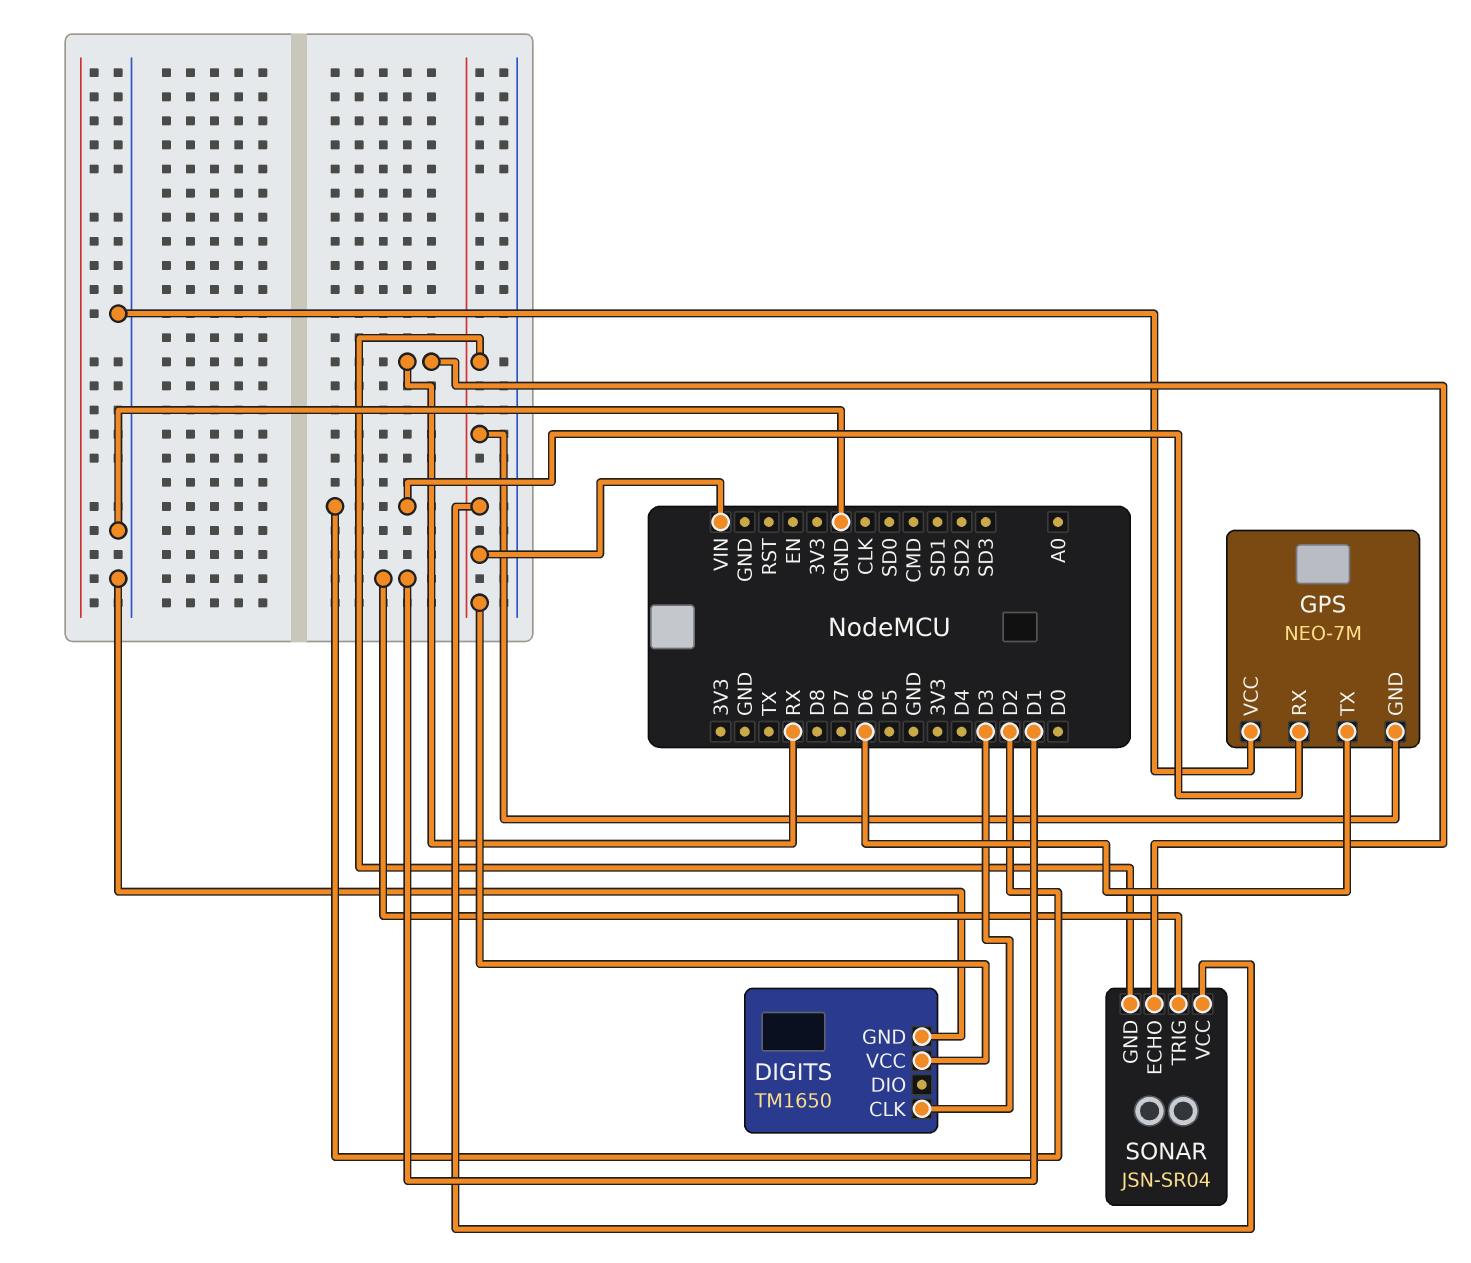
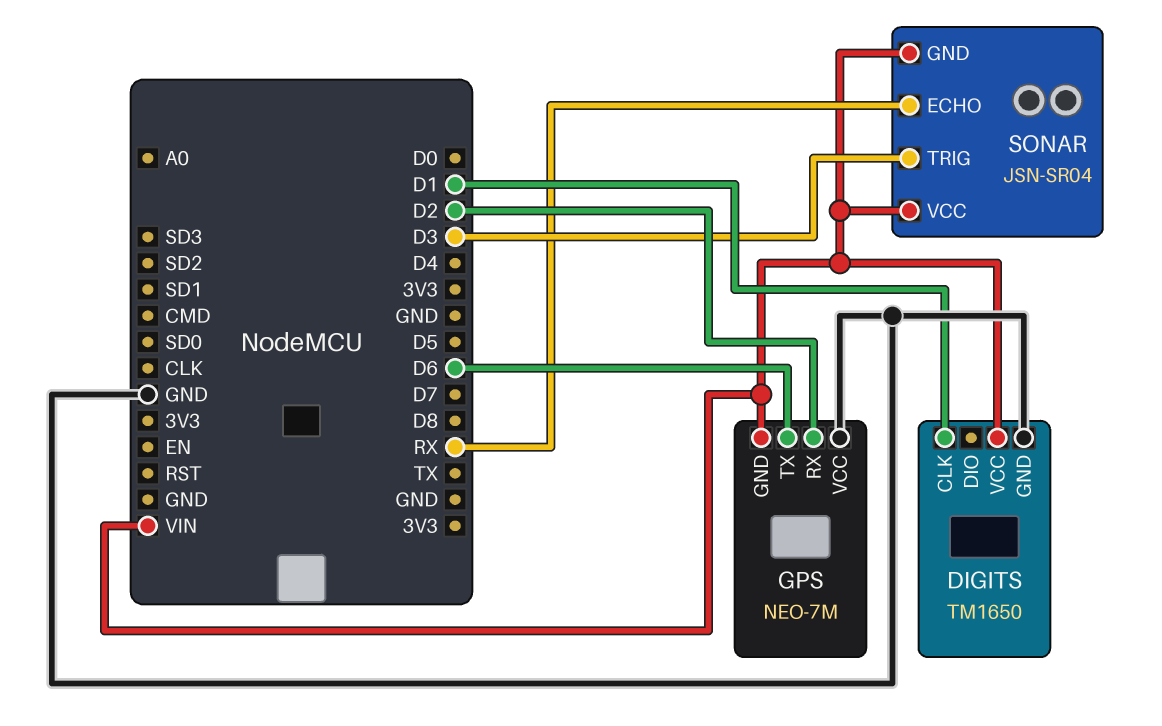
DIGITS pin CLK: D3 -> D1
SONAR pin TRIG: D1 -> D3

